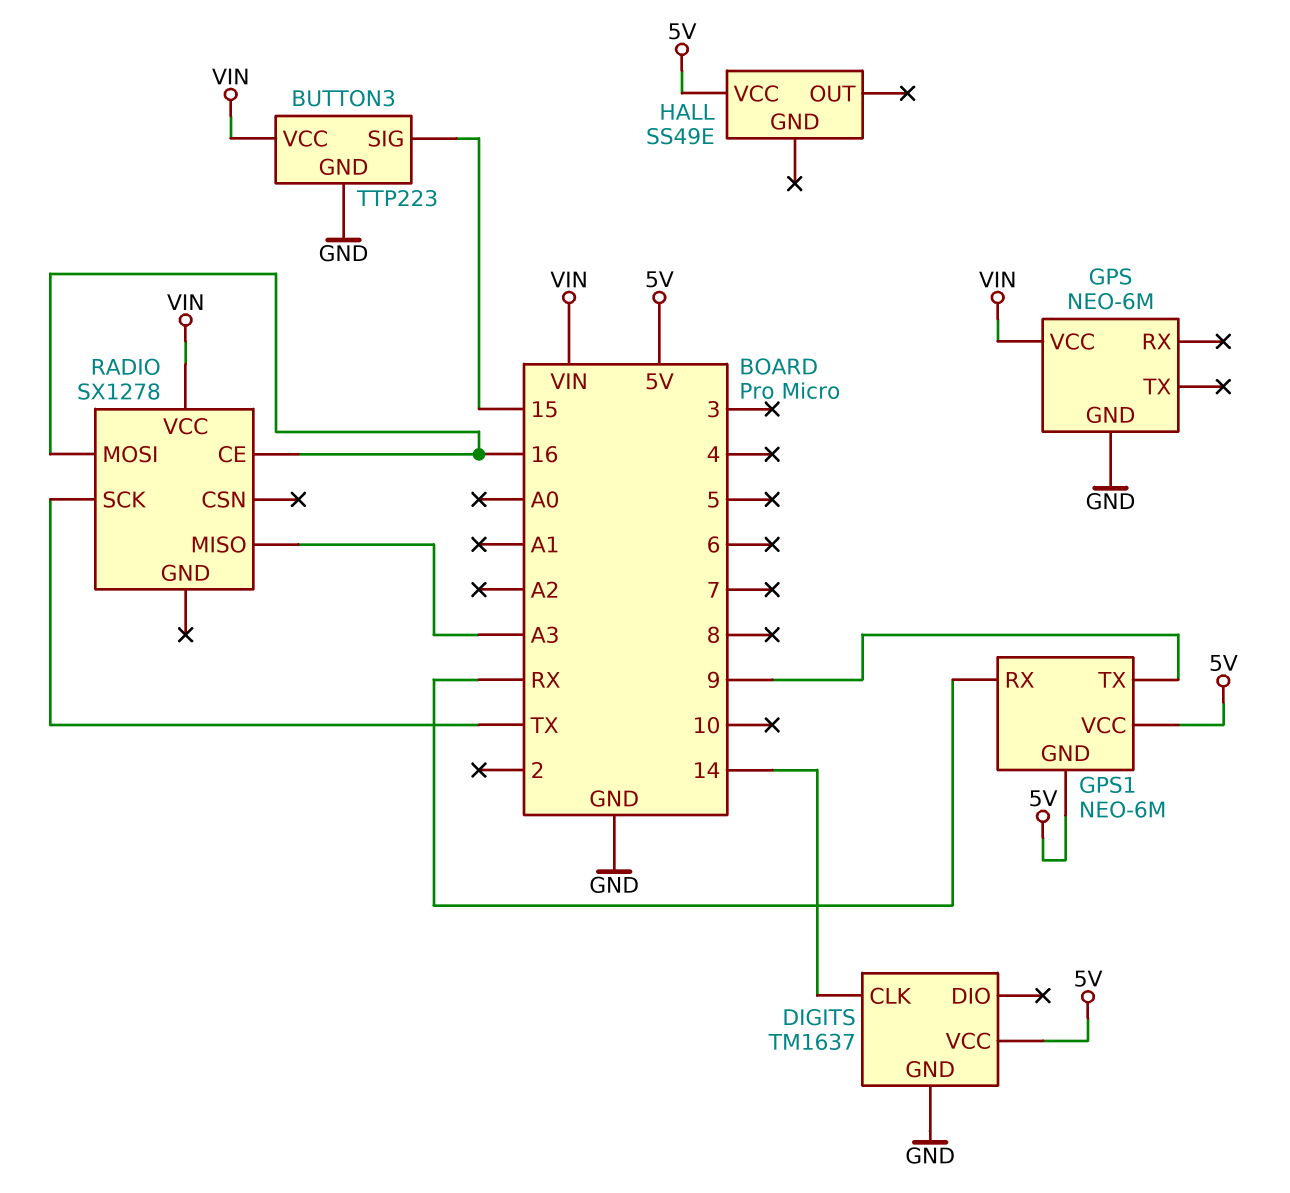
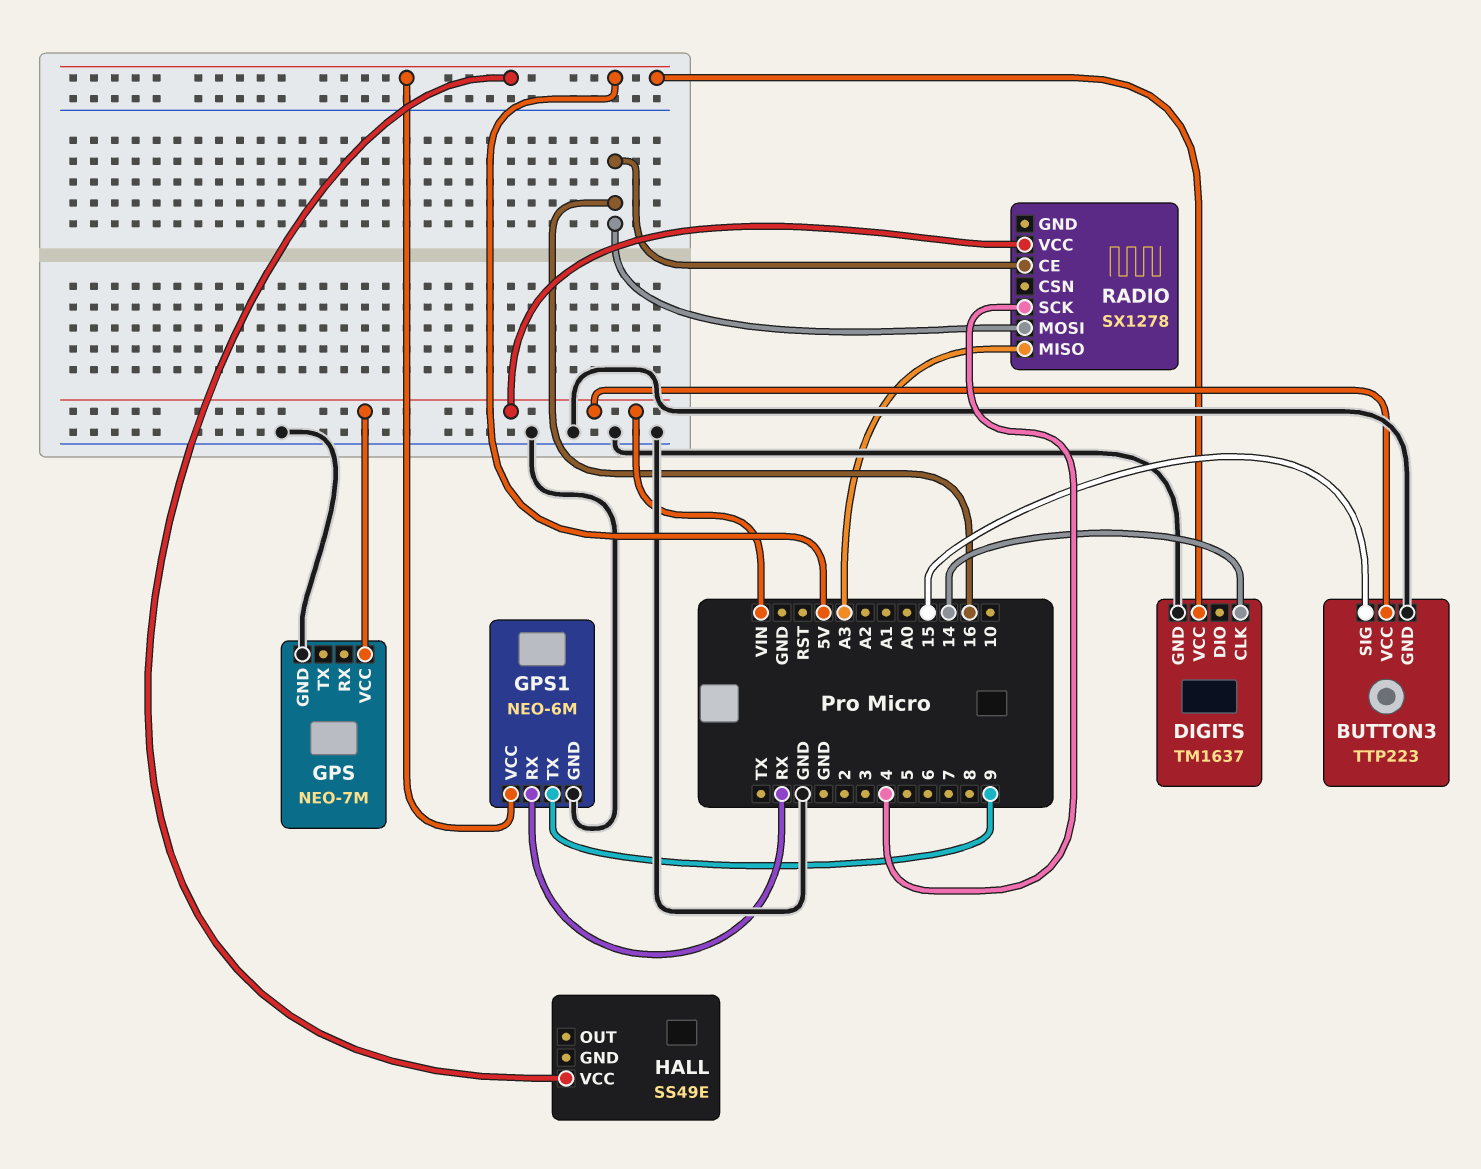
GPS: NEO-6M -> NEO-7M
GPS1 pin GND: 5V -> GND
RADIO pin SCK: TX -> 4

